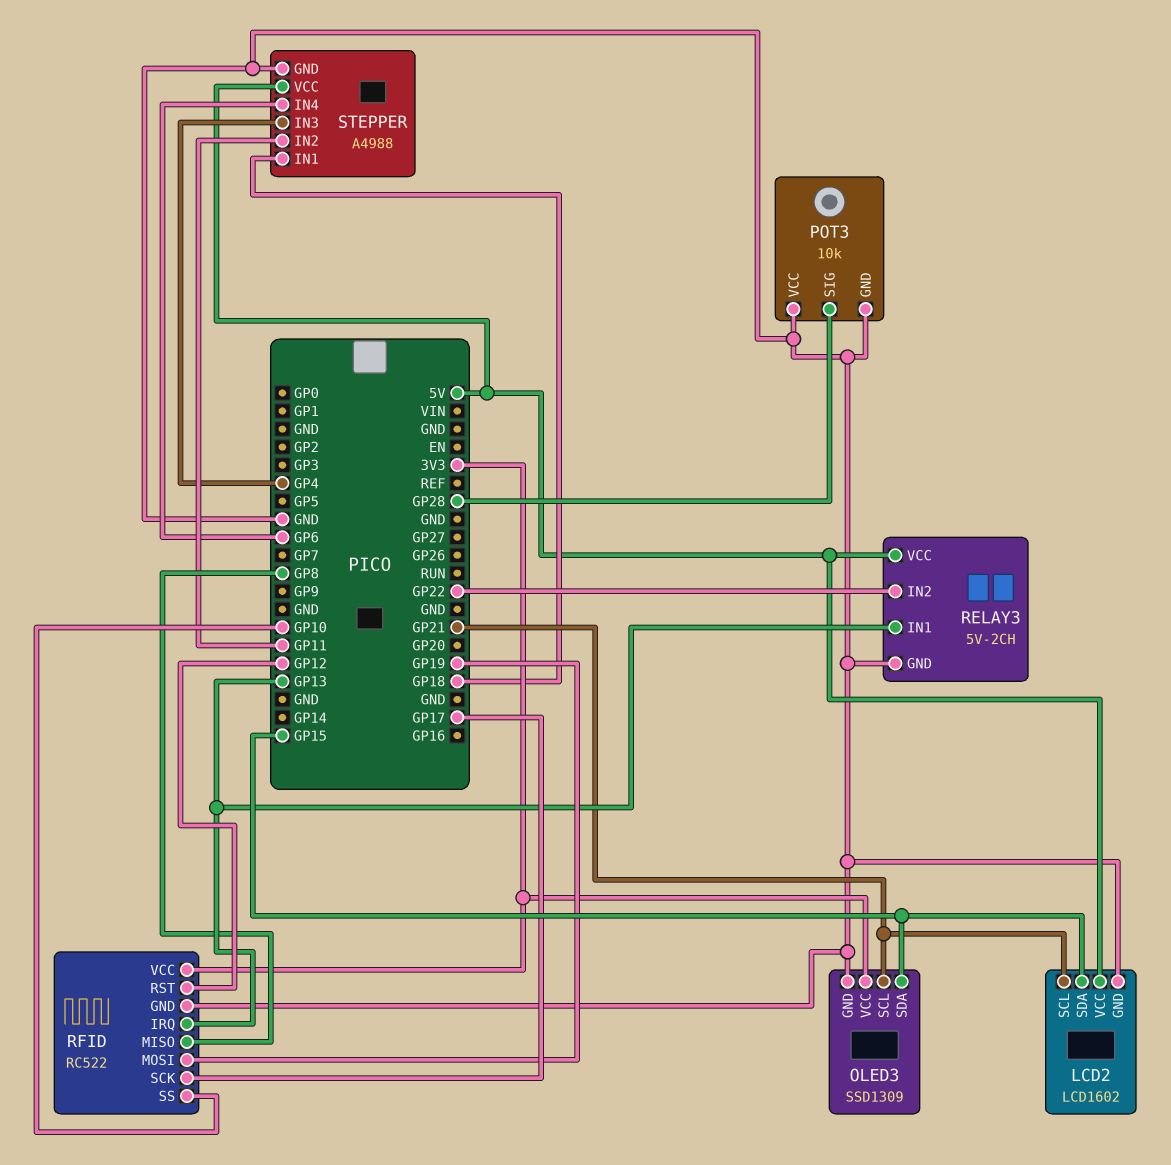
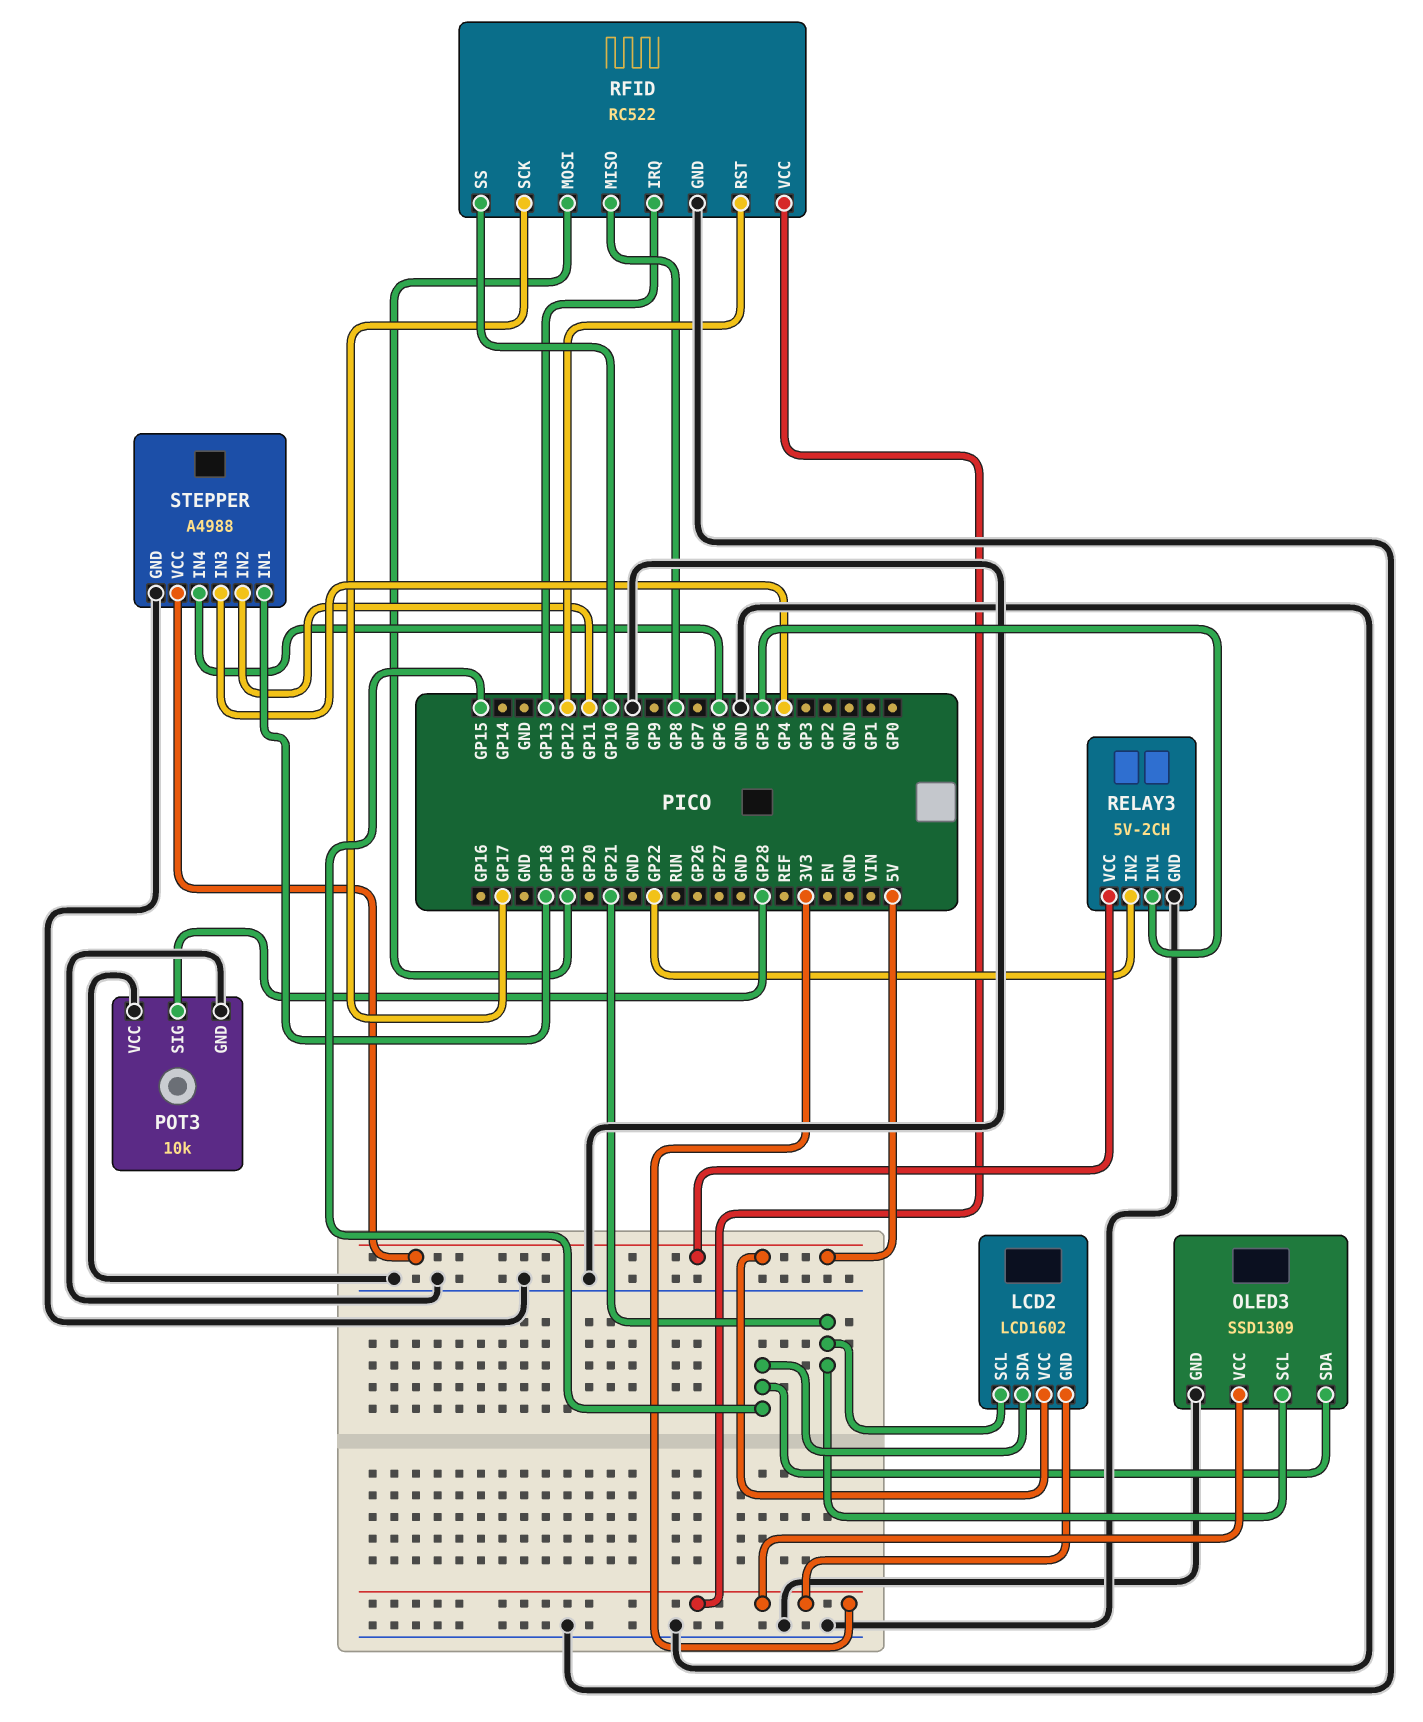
LCD2 pin GND: GND -> 3V3
RELAY3 pin IN1: GP13 -> GP5

